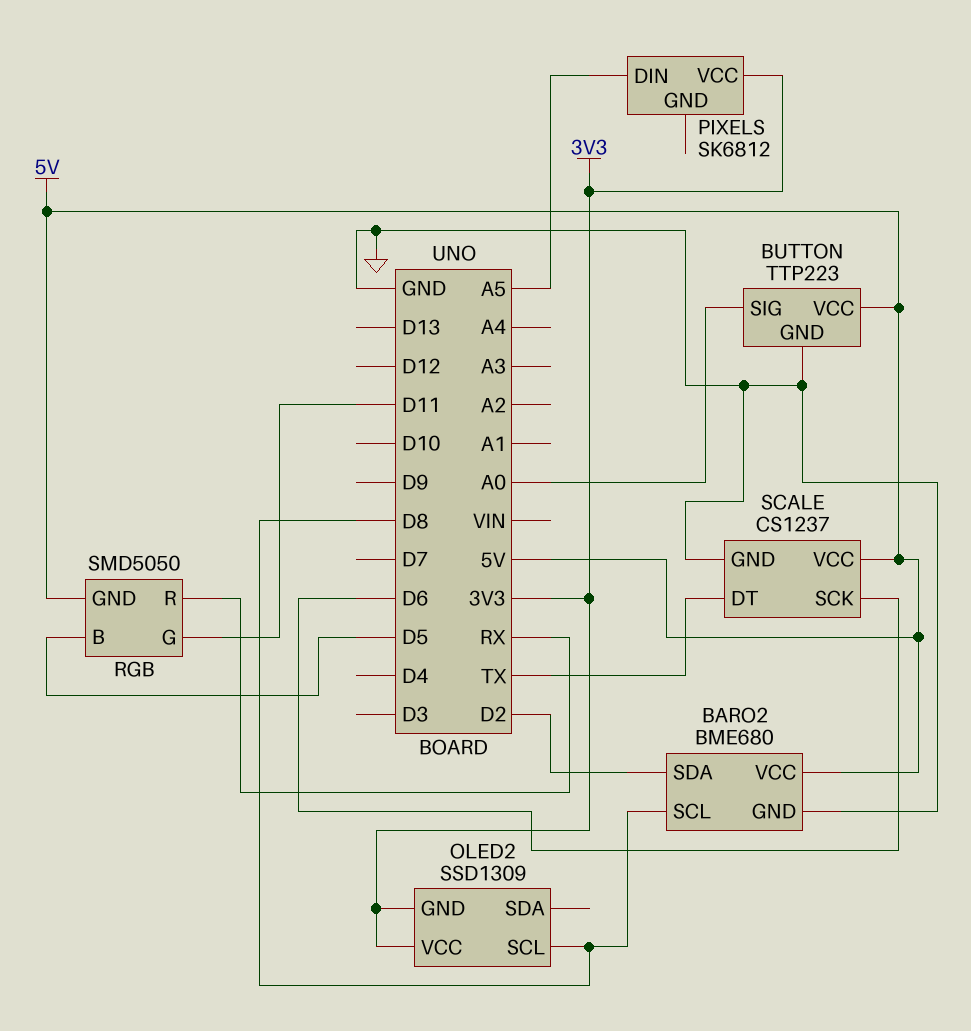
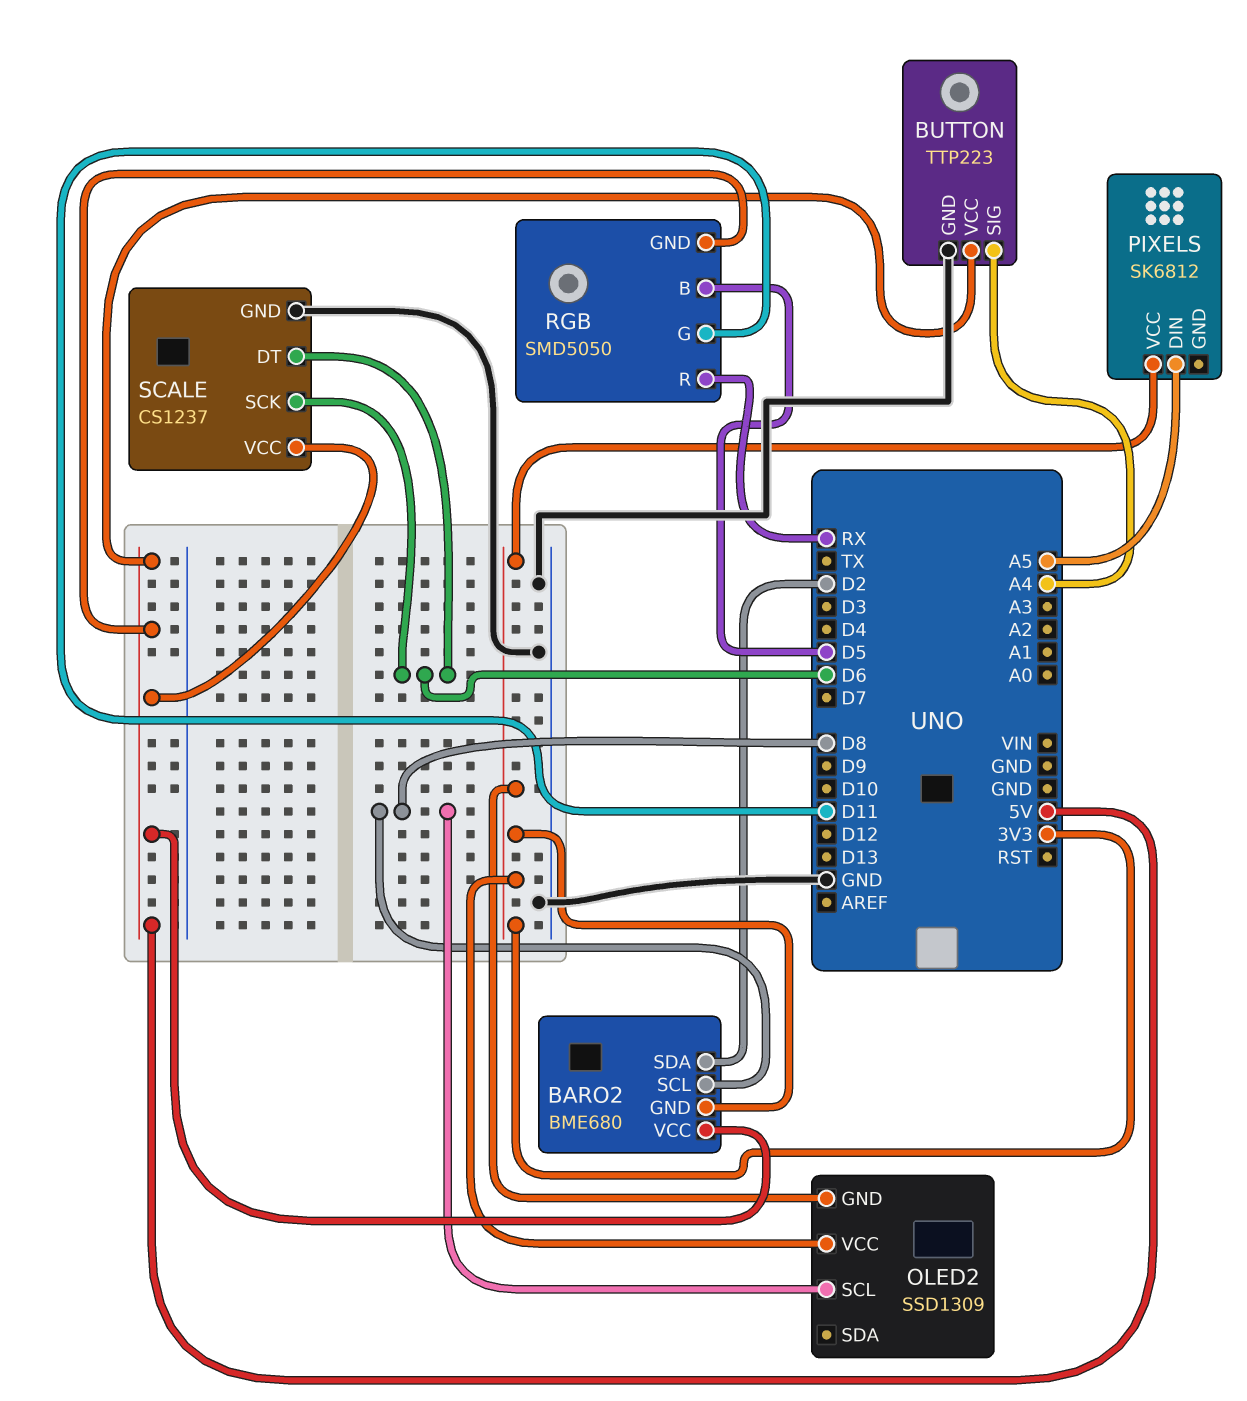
BARO2 pin GND: GND -> 3V3
BUTTON pin SIG: A0 -> A4
SCALE pin DT: TX -> D6

